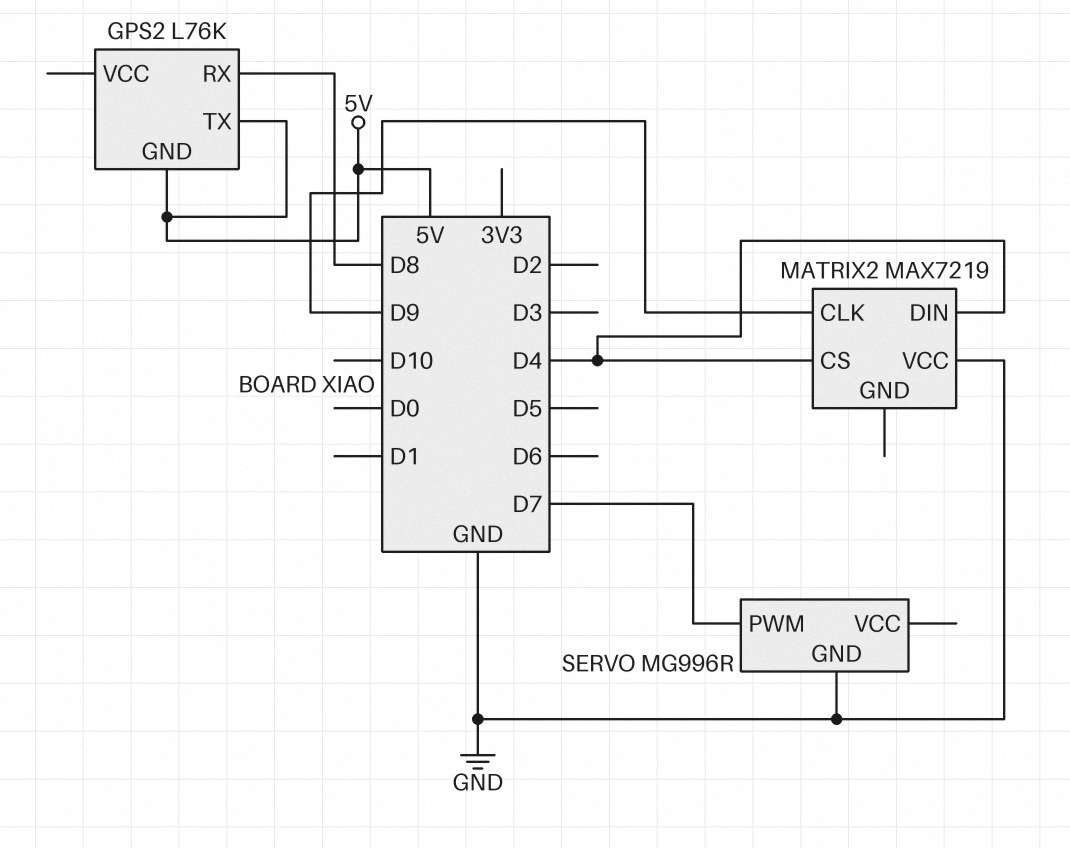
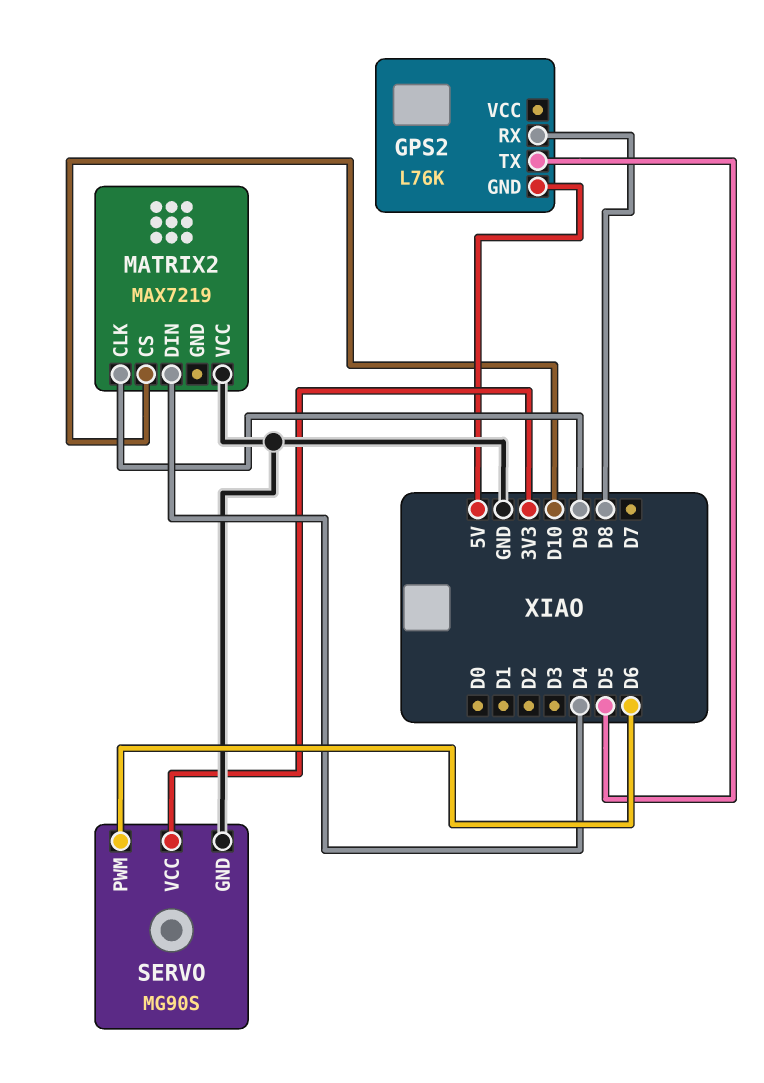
GPS2 pin TX: 5V -> D5
MATRIX2 pin CS: D4 -> D10
SERVO: MG996R -> MG90S
SERVO pin PWM: D7 -> D6
SERVO pin VCC: none -> 3V3

